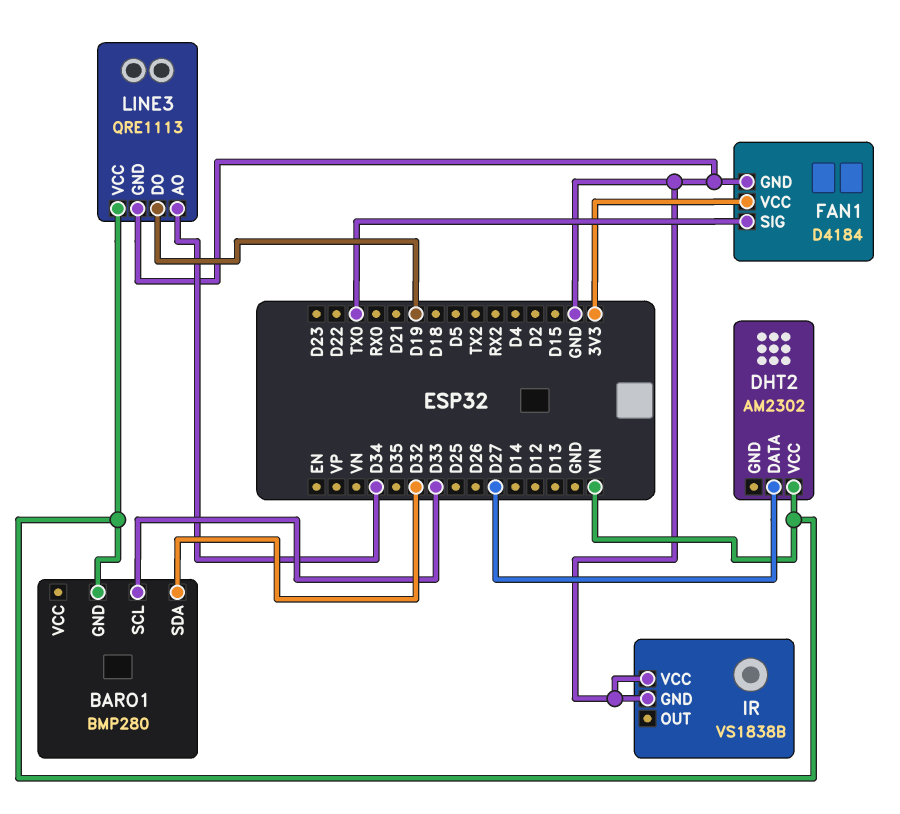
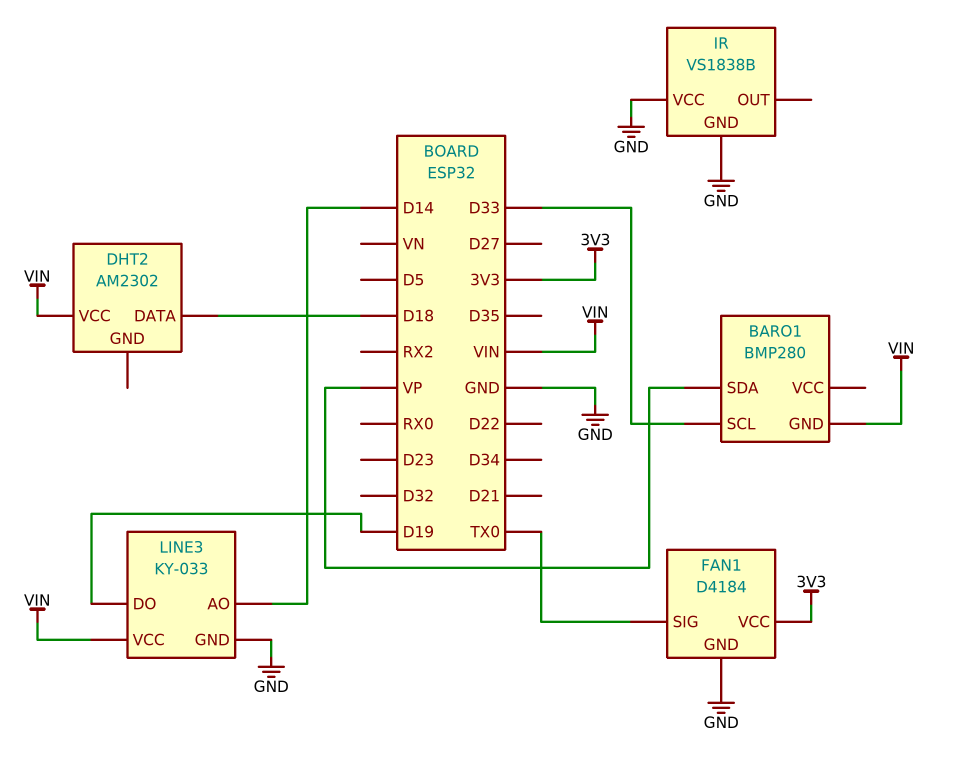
BARO1 pin SDA: D32 -> VP
DHT2 pin DATA: D27 -> D18
LINE3: QRE1113 -> KY-033
LINE3 pin AO: D34 -> D14

